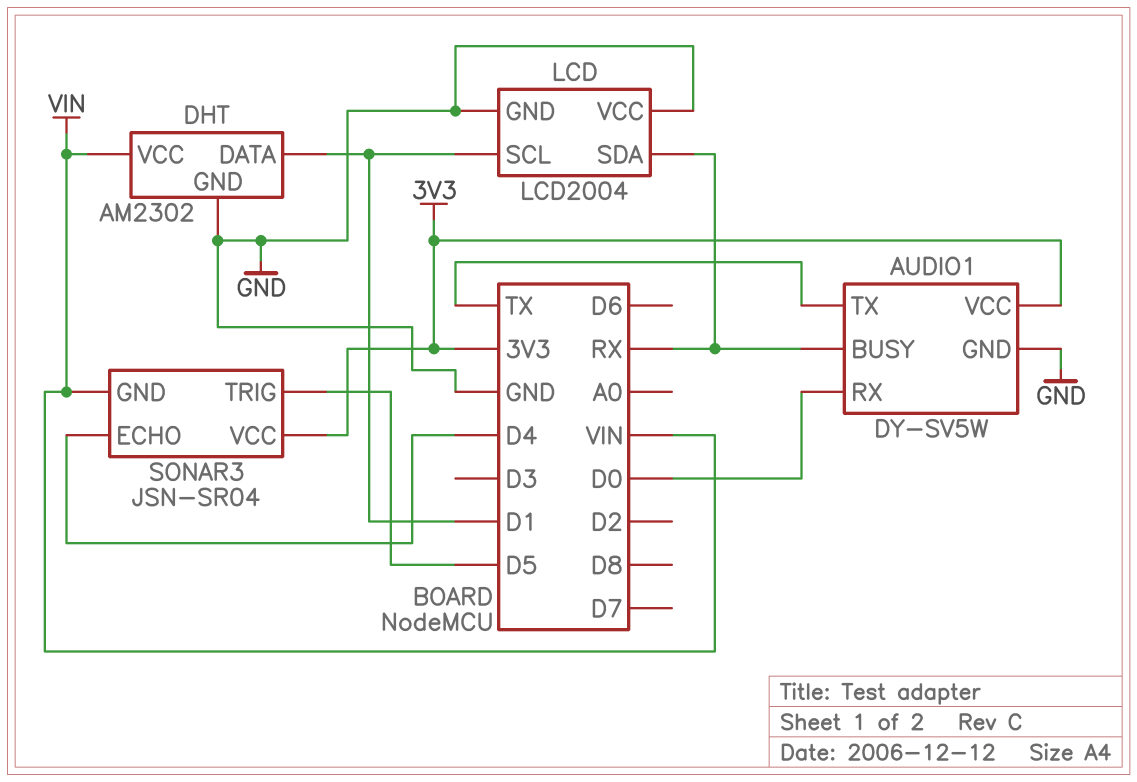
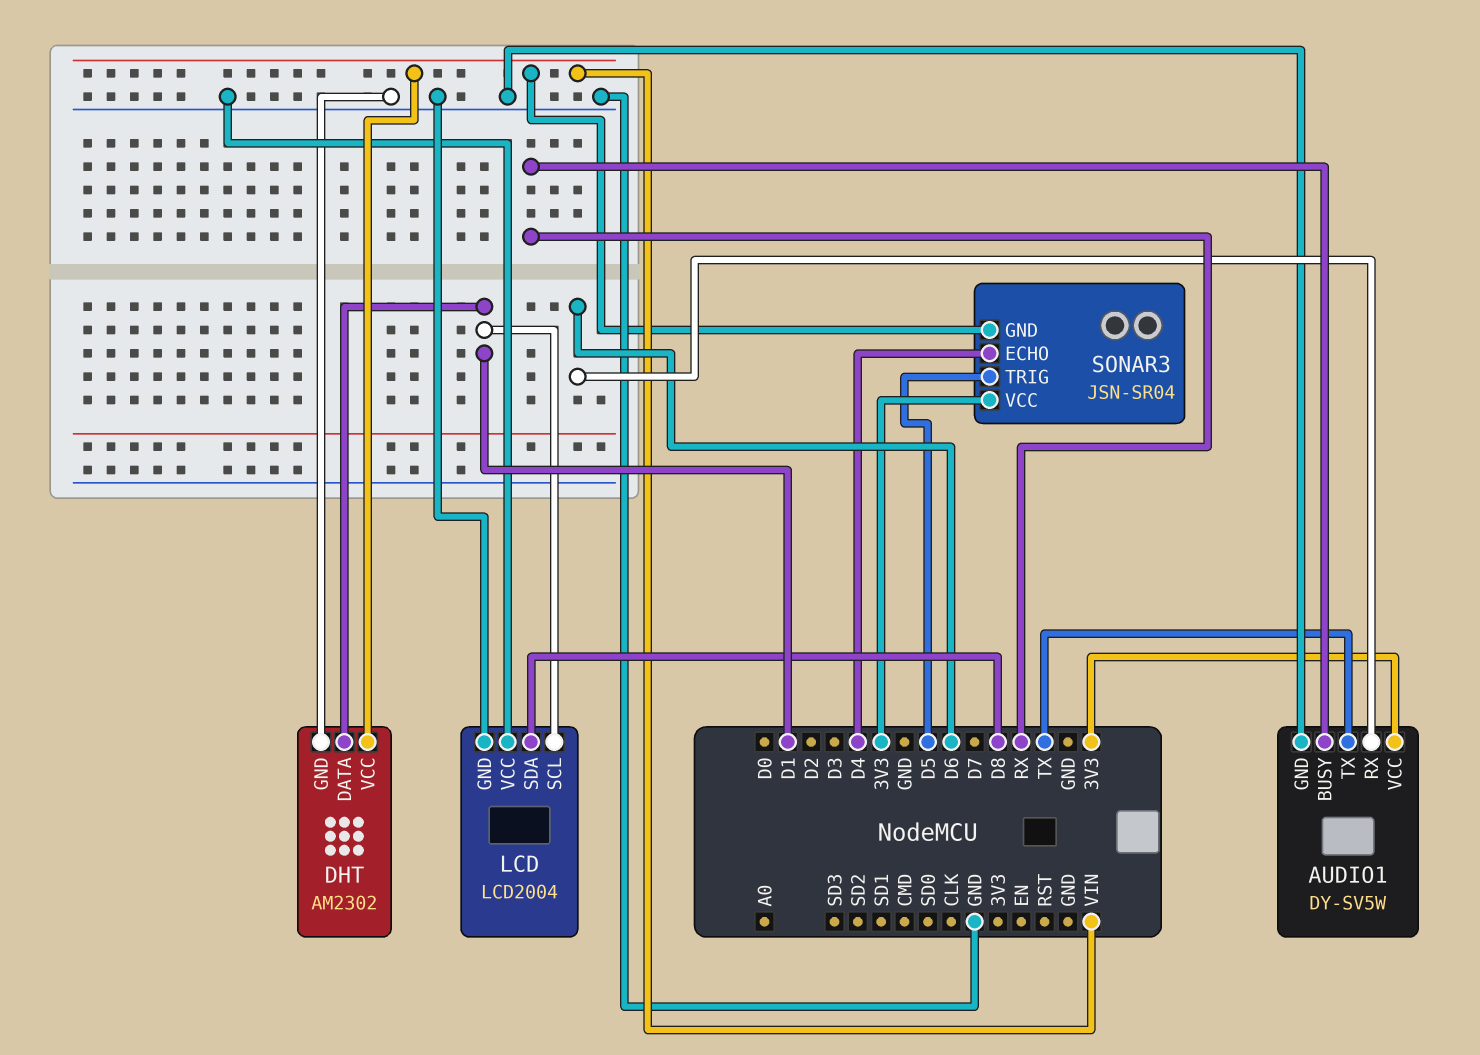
AUDIO1 pin RX: D0 -> D6
LCD pin SDA: RX -> D8

